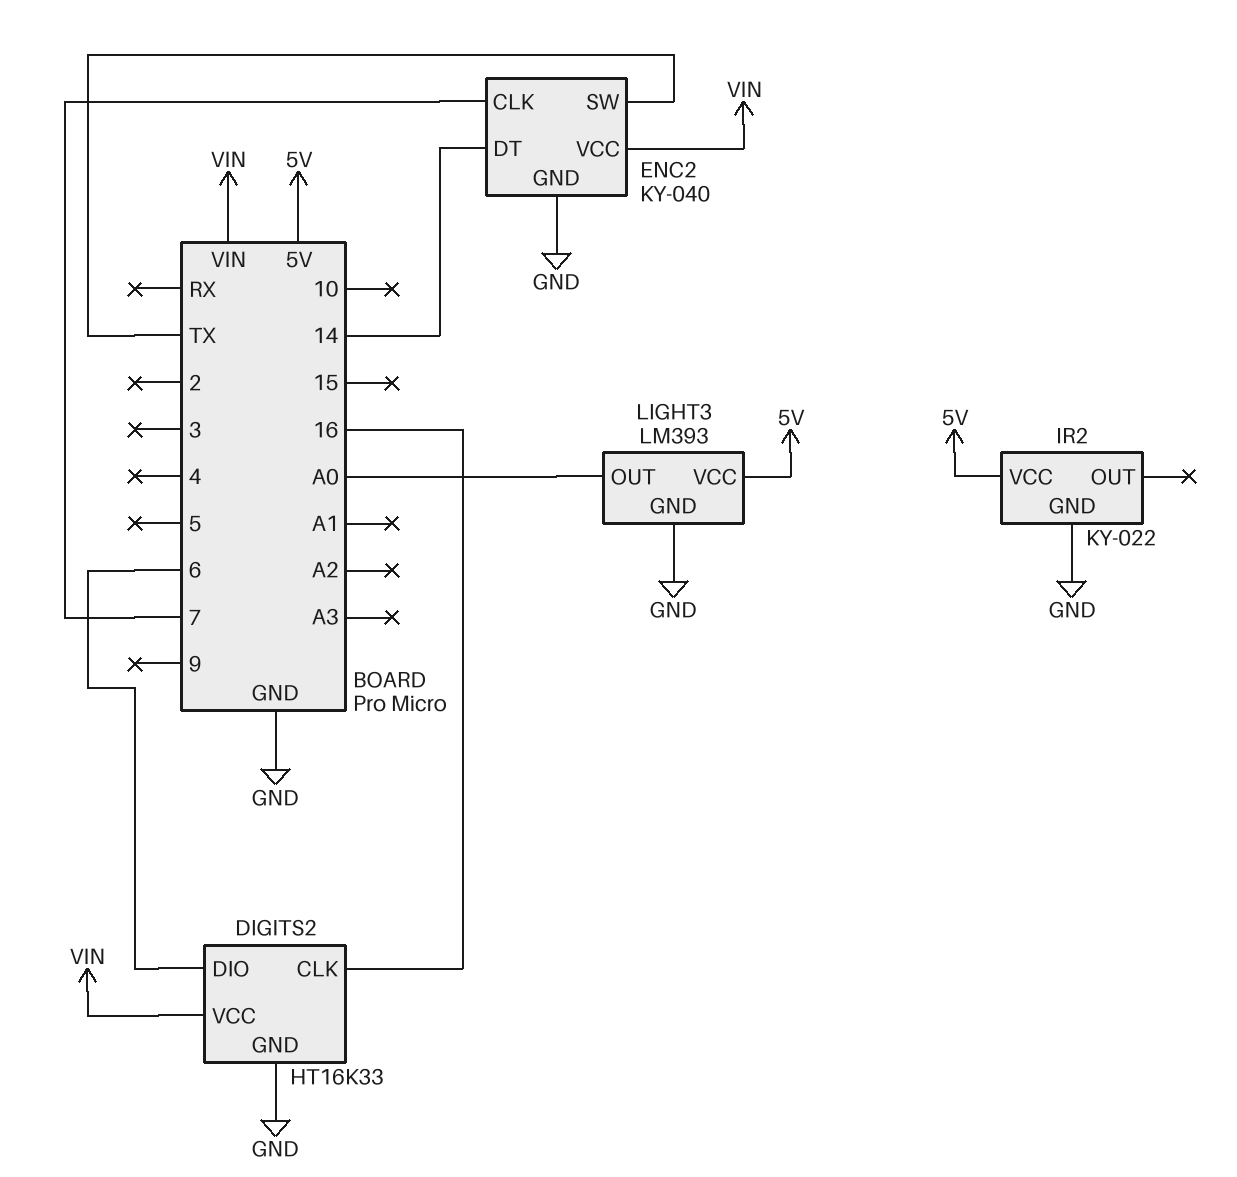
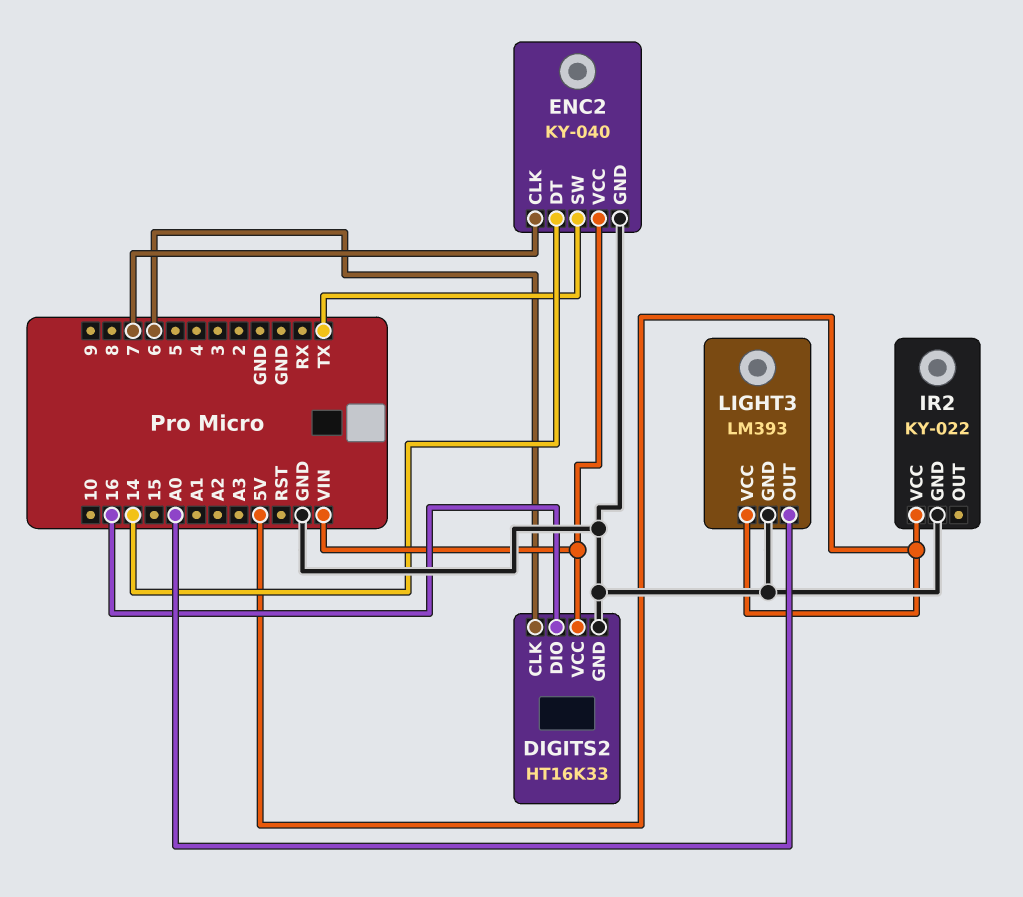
DIGITS2 pin CLK: 16 -> 6
DIGITS2 pin DIO: 6 -> 16

